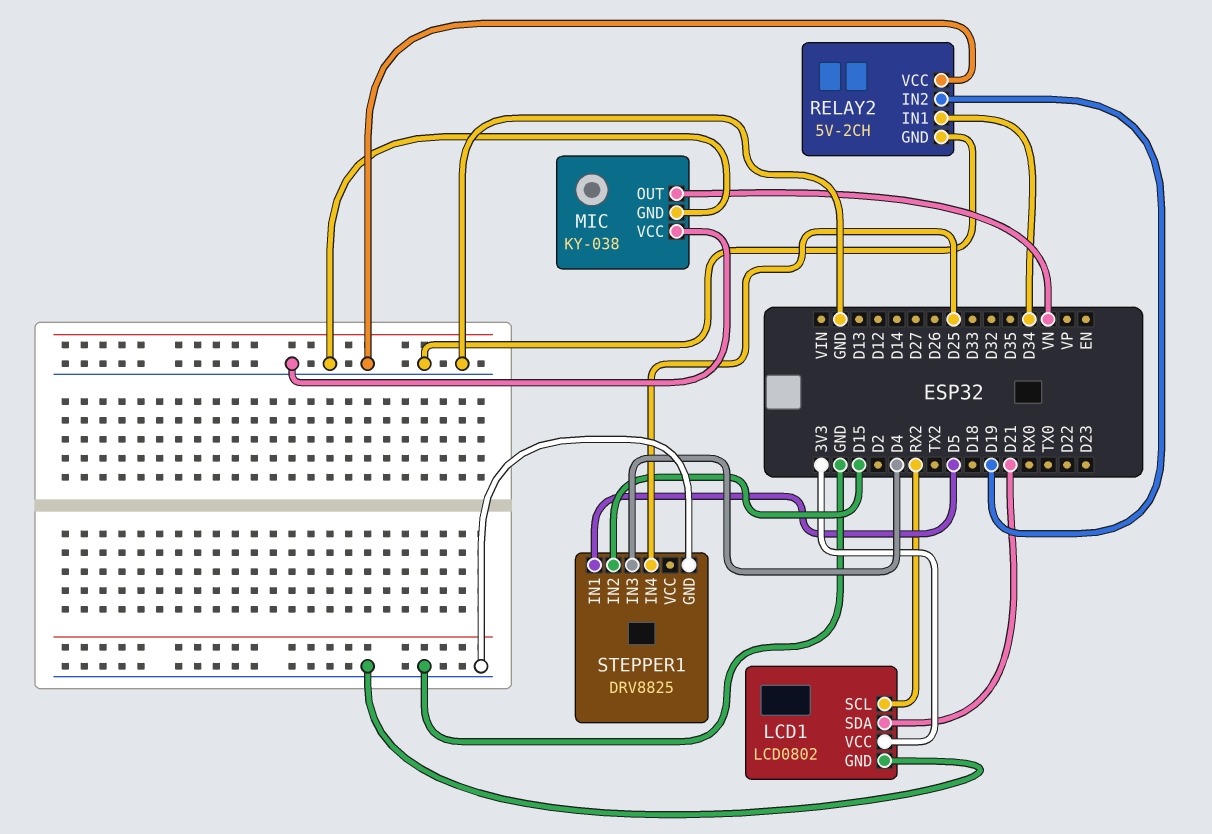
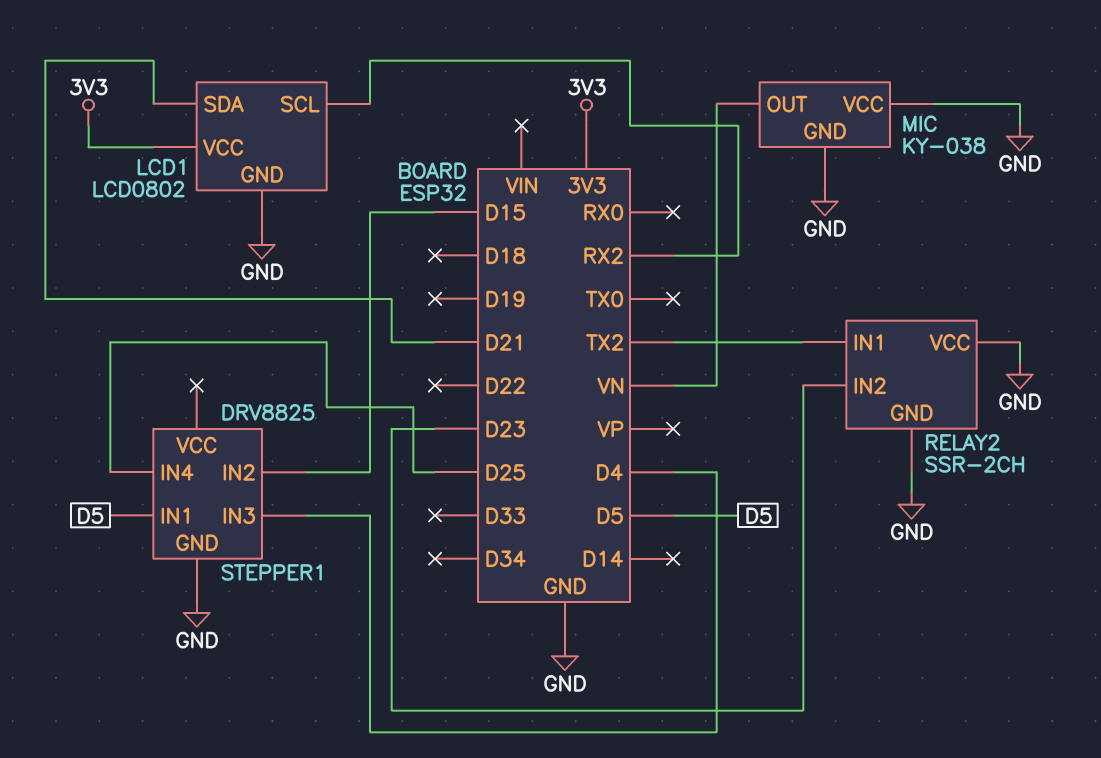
RELAY2: 5V-2CH -> SSR-2CH
RELAY2 pin IN1: D34 -> TX2
RELAY2 pin IN2: D19 -> D23

